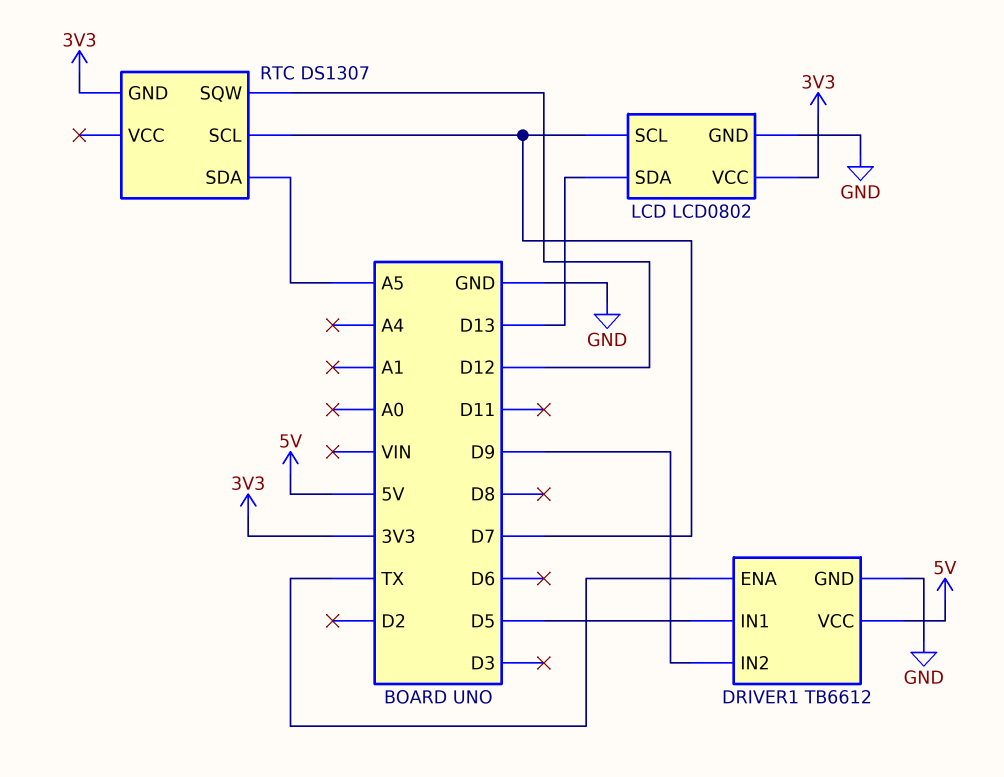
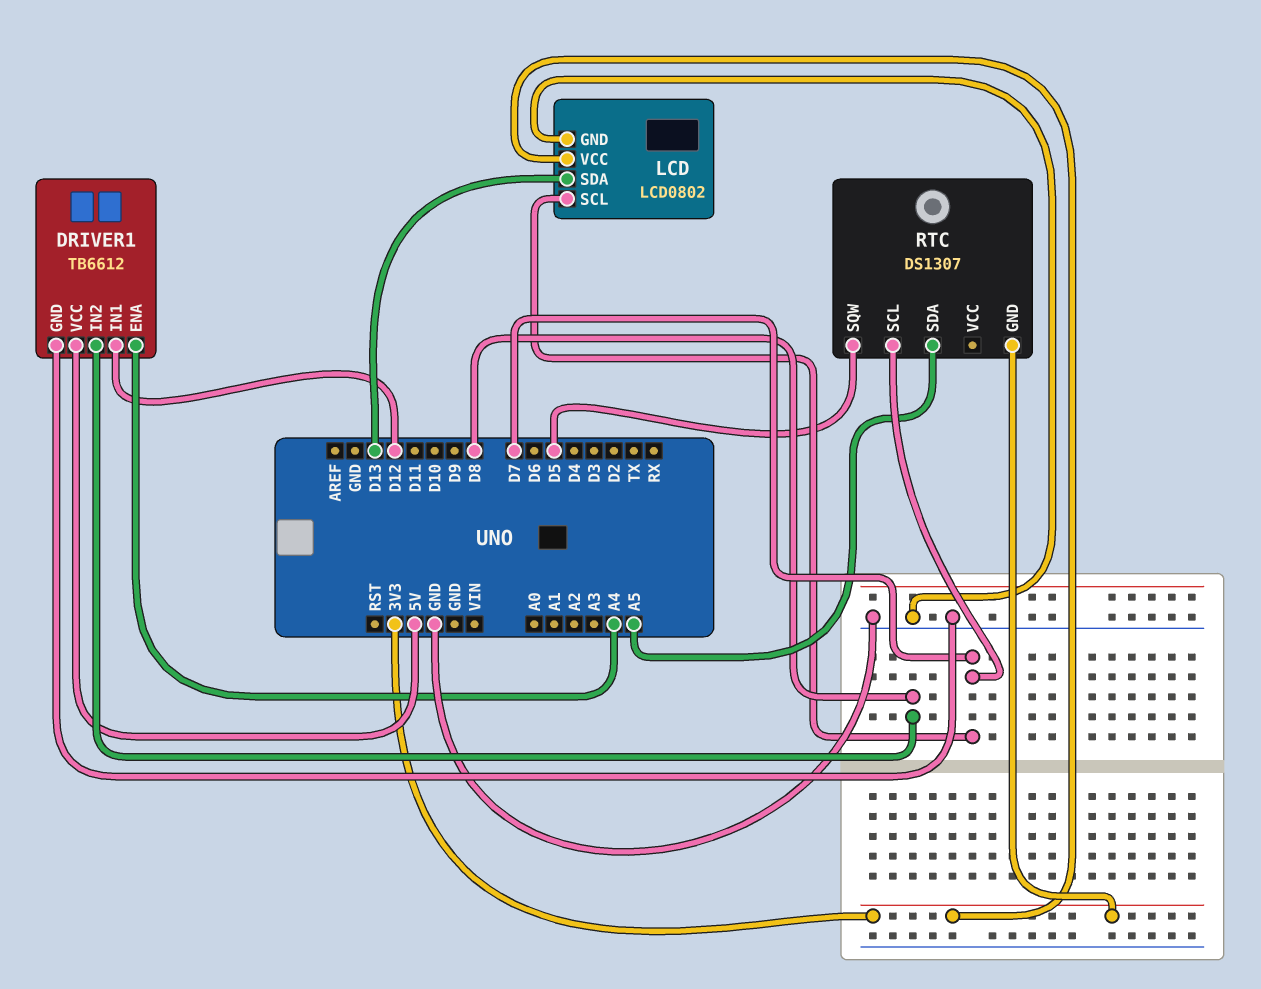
DRIVER1 pin ENA: TX -> A4
DRIVER1 pin IN1: D5 -> D12
DRIVER1 pin IN2: D9 -> D8
RTC pin SQW: D12 -> D5

